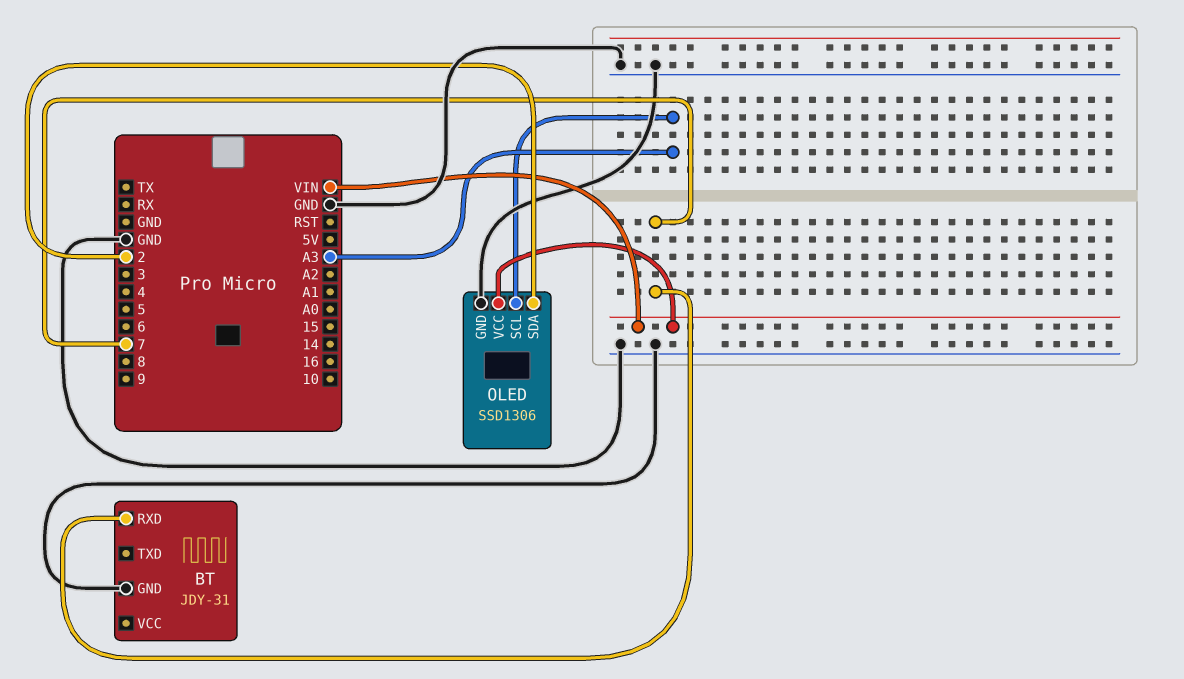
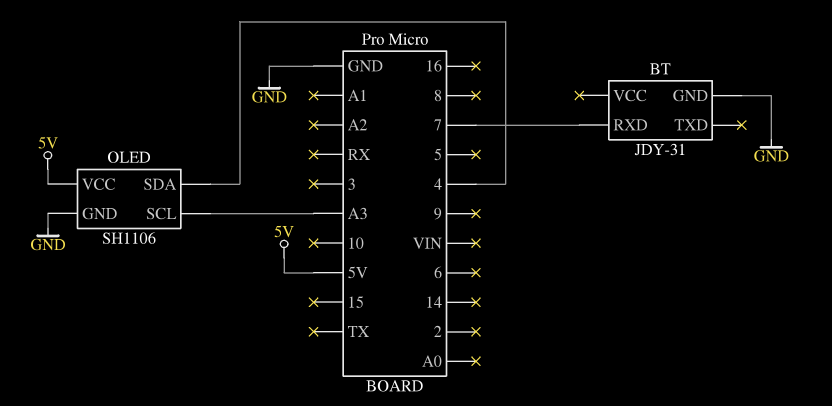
OLED: SSD1306 -> SH1106
OLED pin SDA: 2 -> 4
OLED pin VCC: VIN -> 5V

